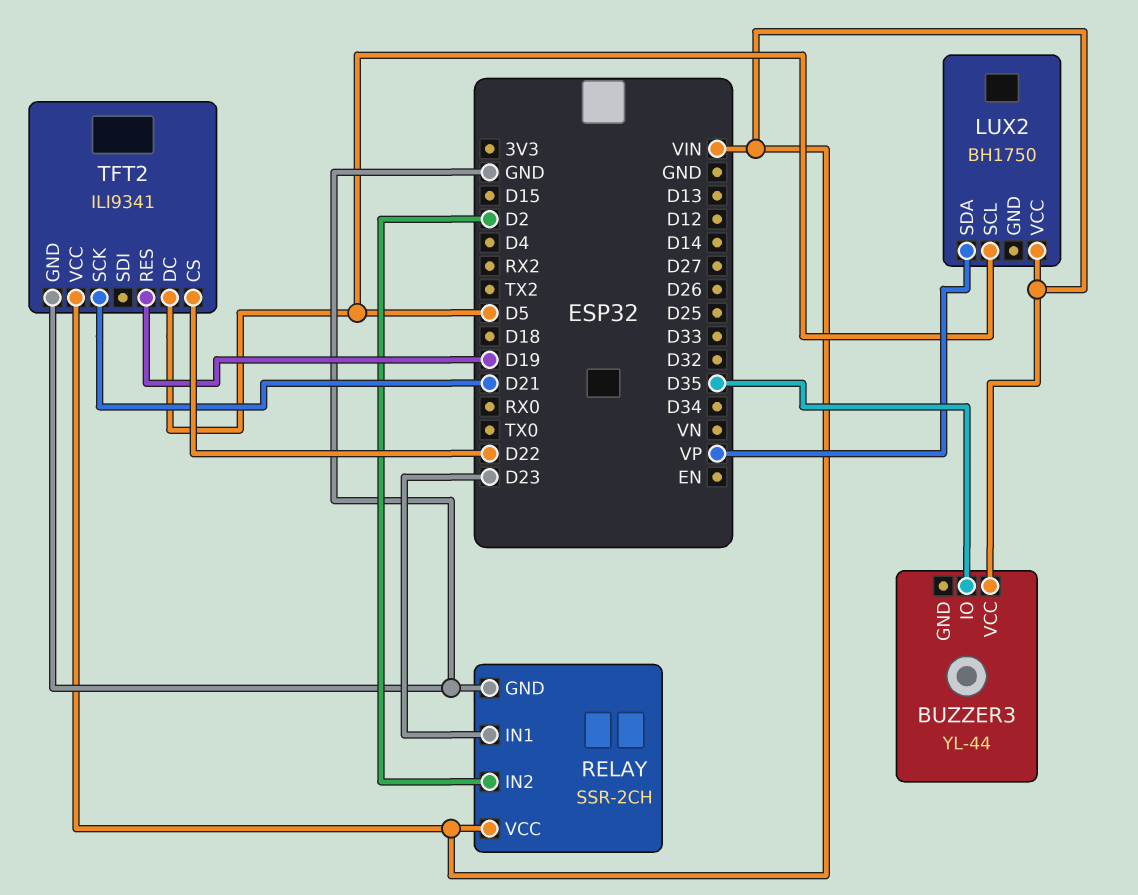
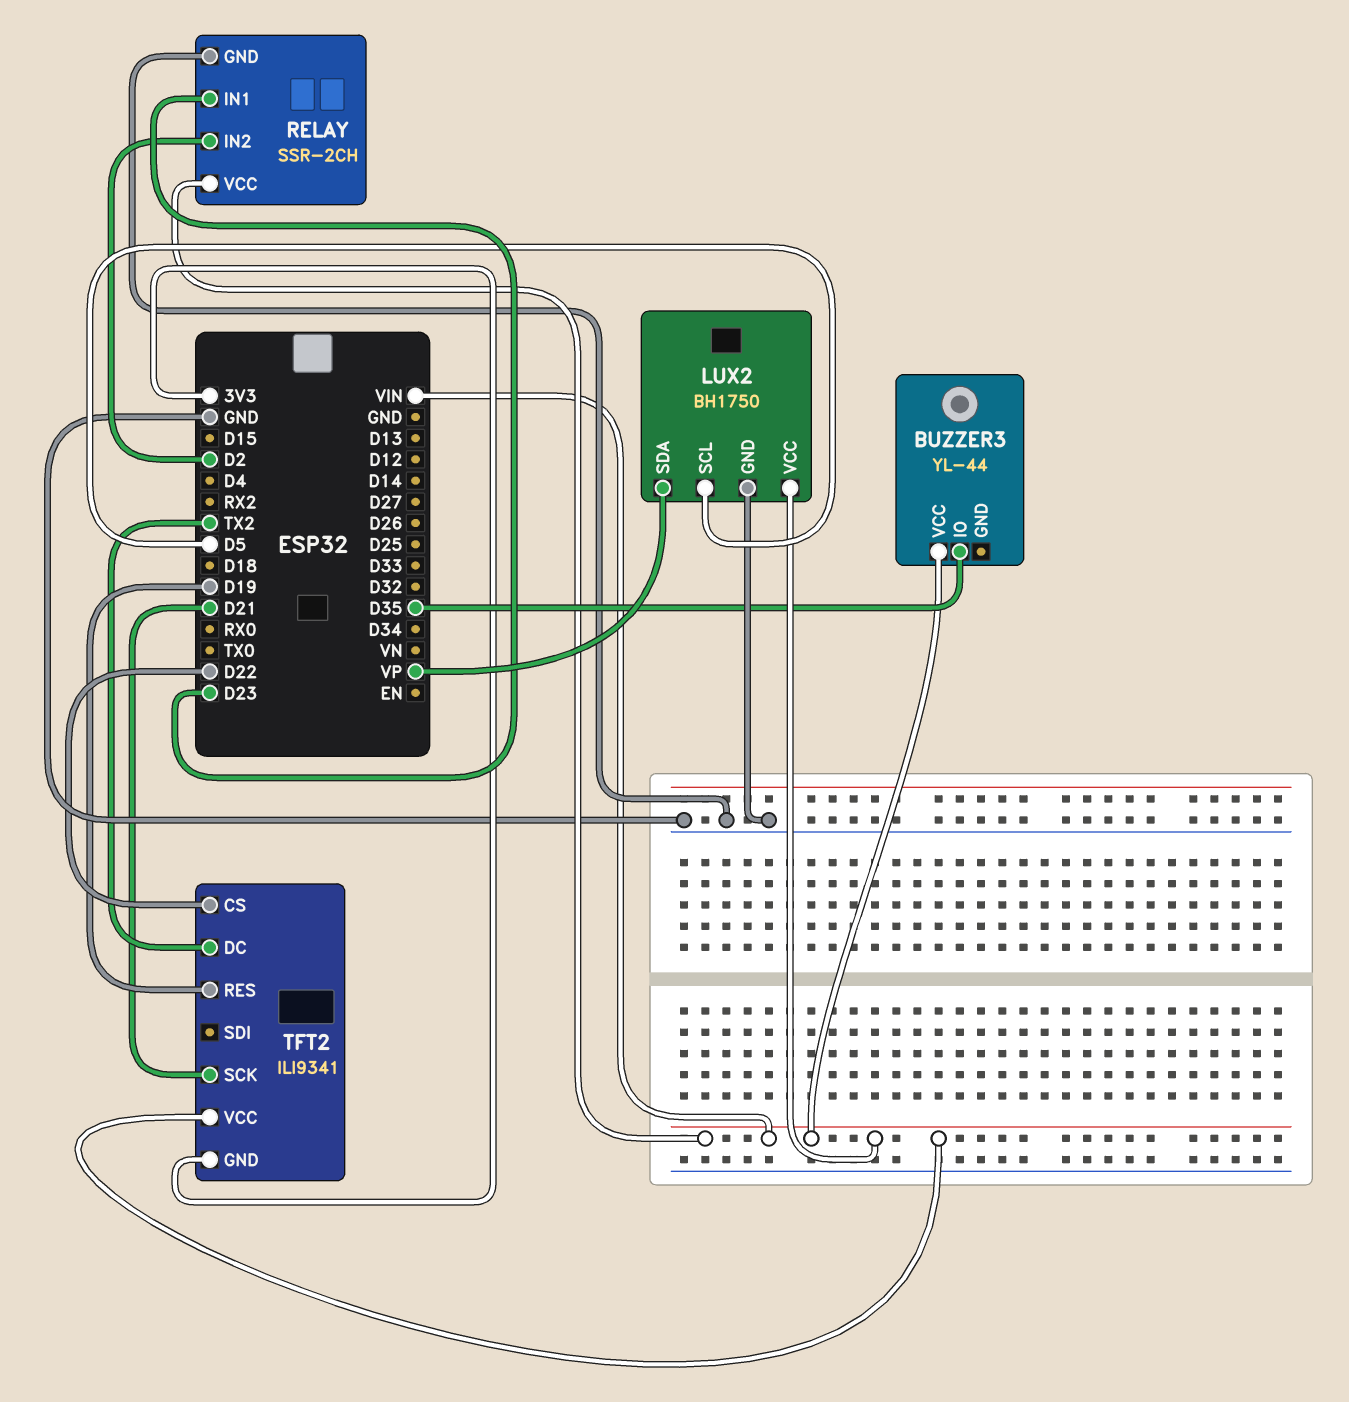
LUX2 pin GND: none -> GND
TFT2 pin DC: D5 -> TX2
TFT2 pin GND: GND -> 3V3

